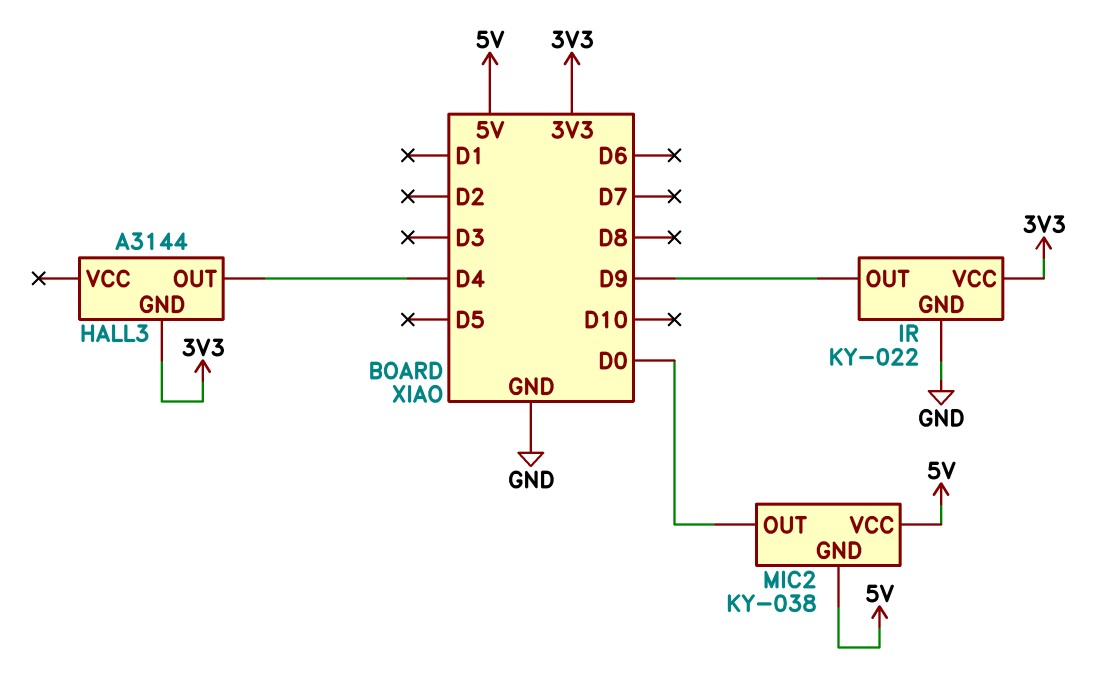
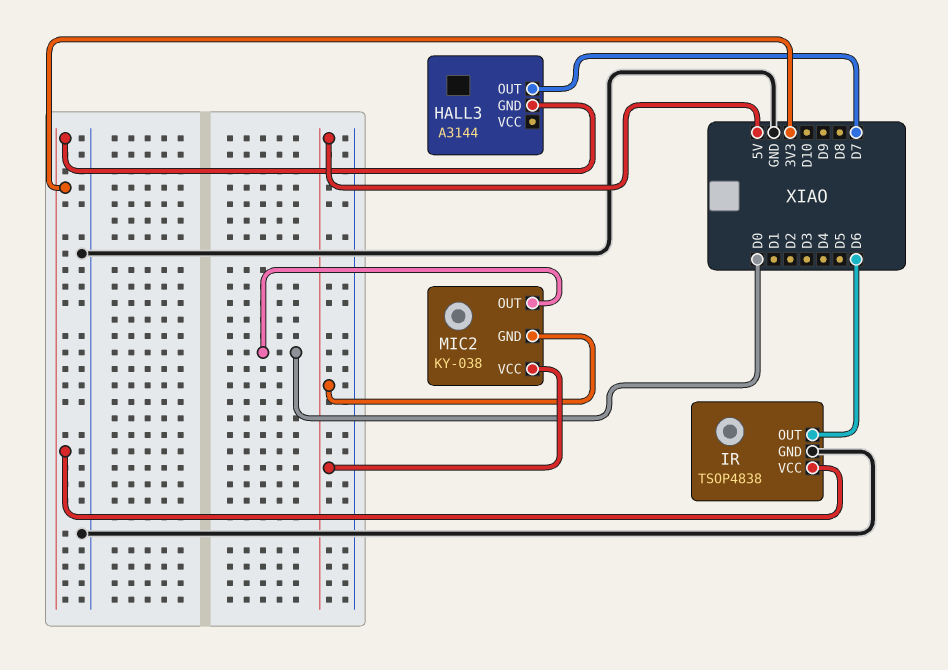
HALL3 pin OUT: D4 -> D7
IR: KY-022 -> TSOP4838
IR pin OUT: D9 -> D6

